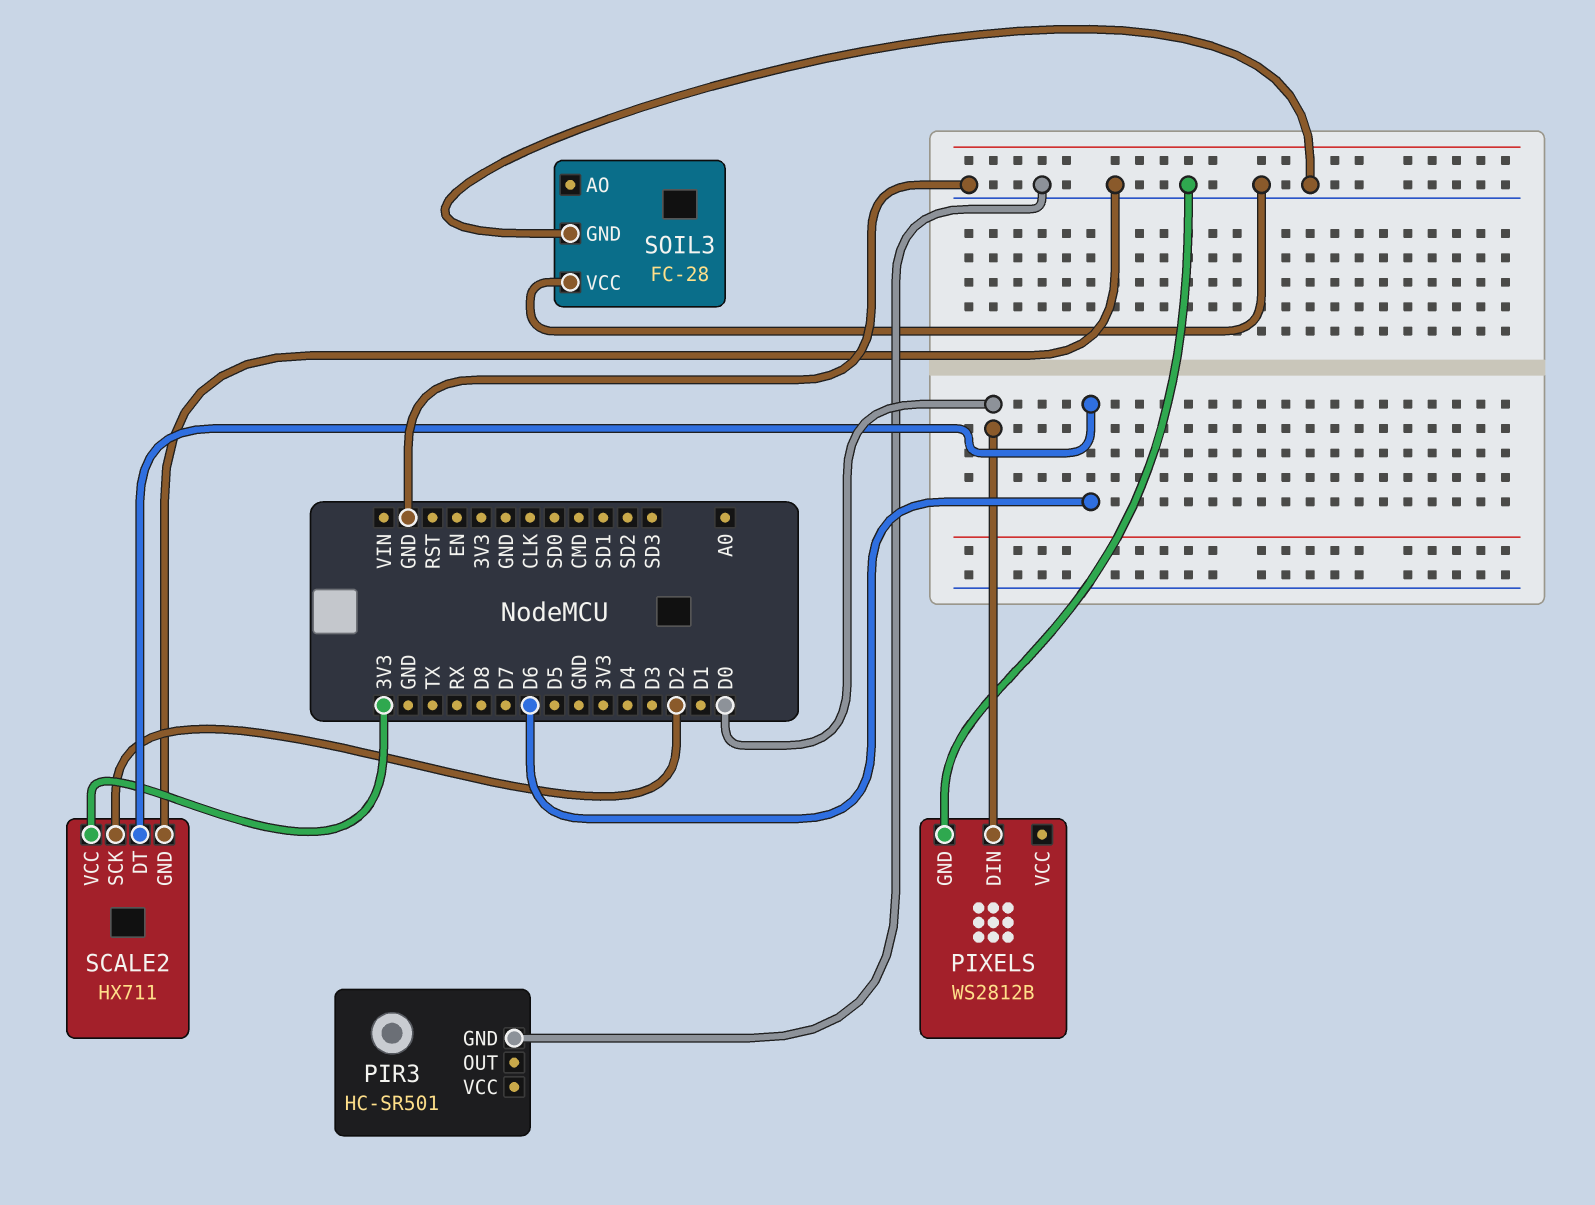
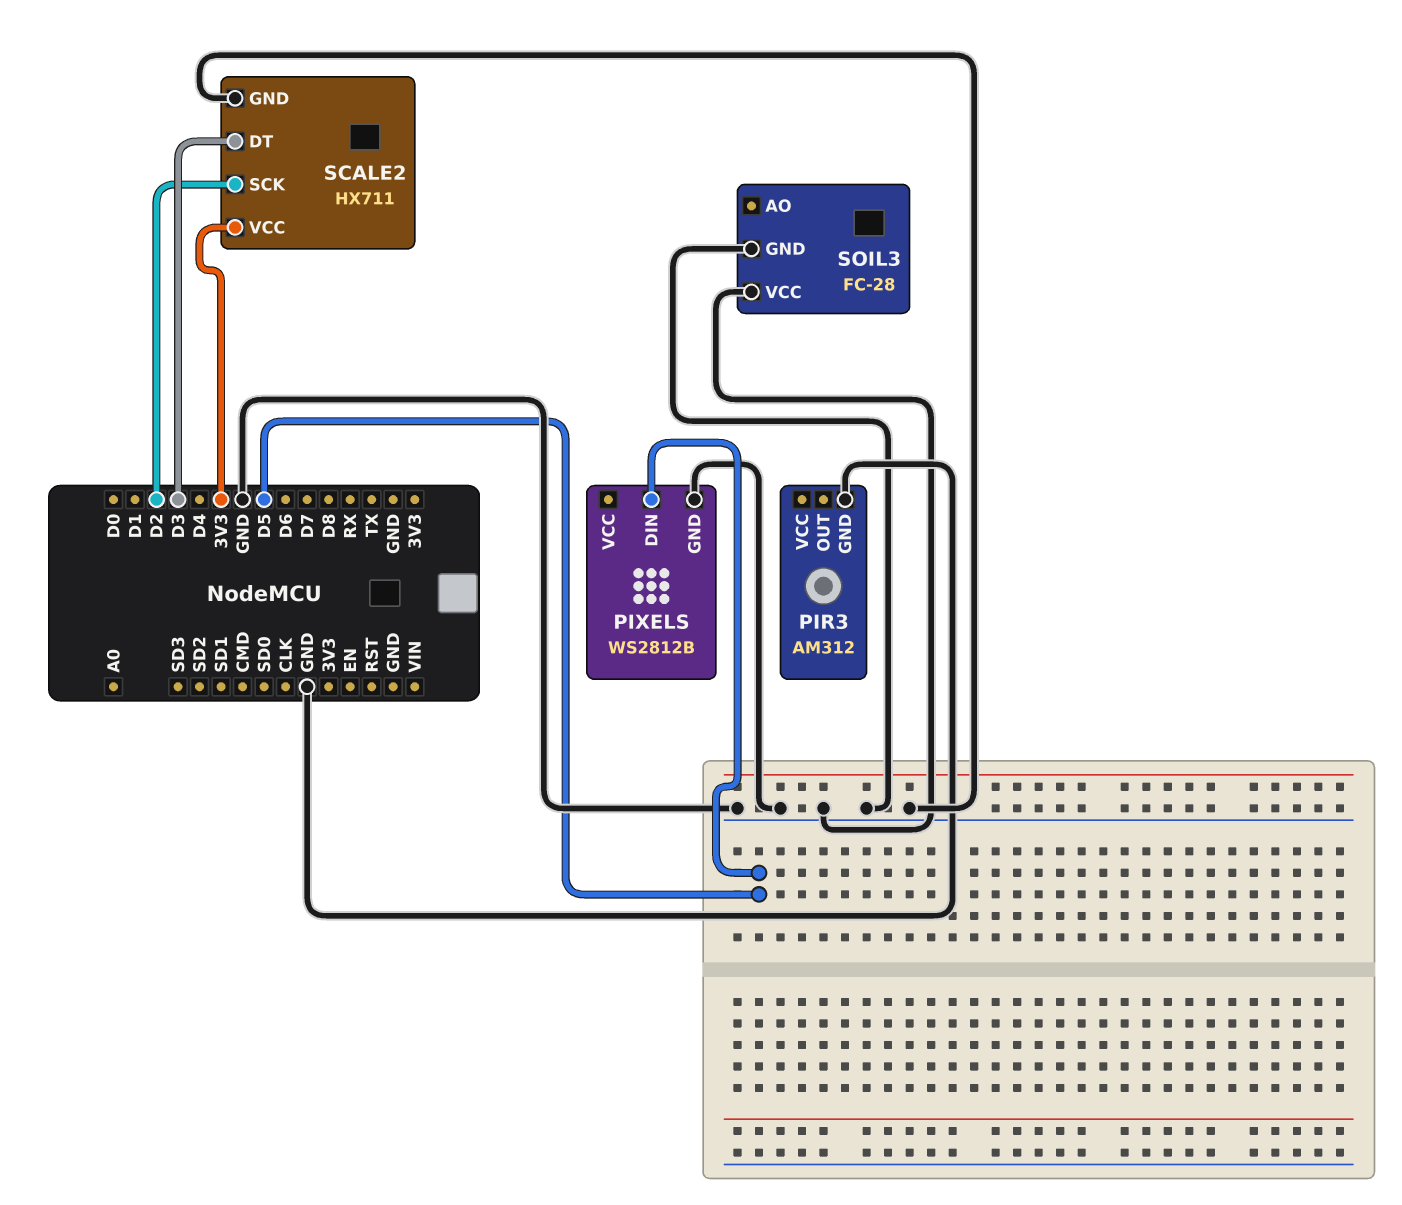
PIR3: HC-SR501 -> AM312
PIXELS pin DIN: D0 -> D5
SCALE2 pin DT: D6 -> D3

